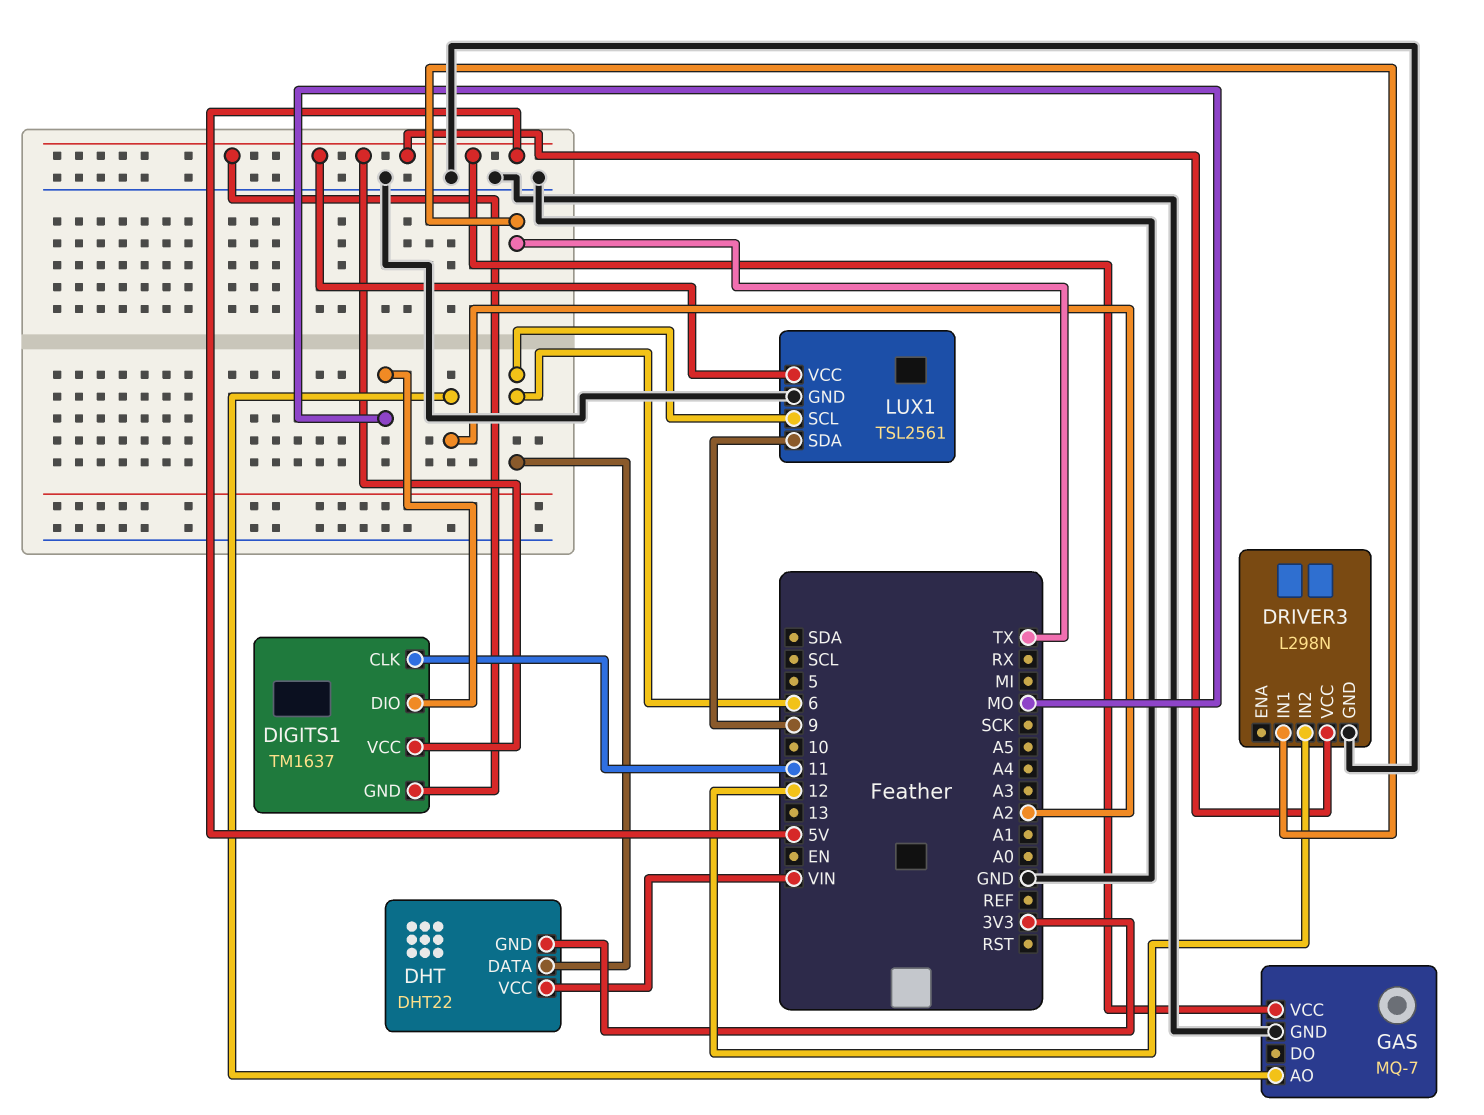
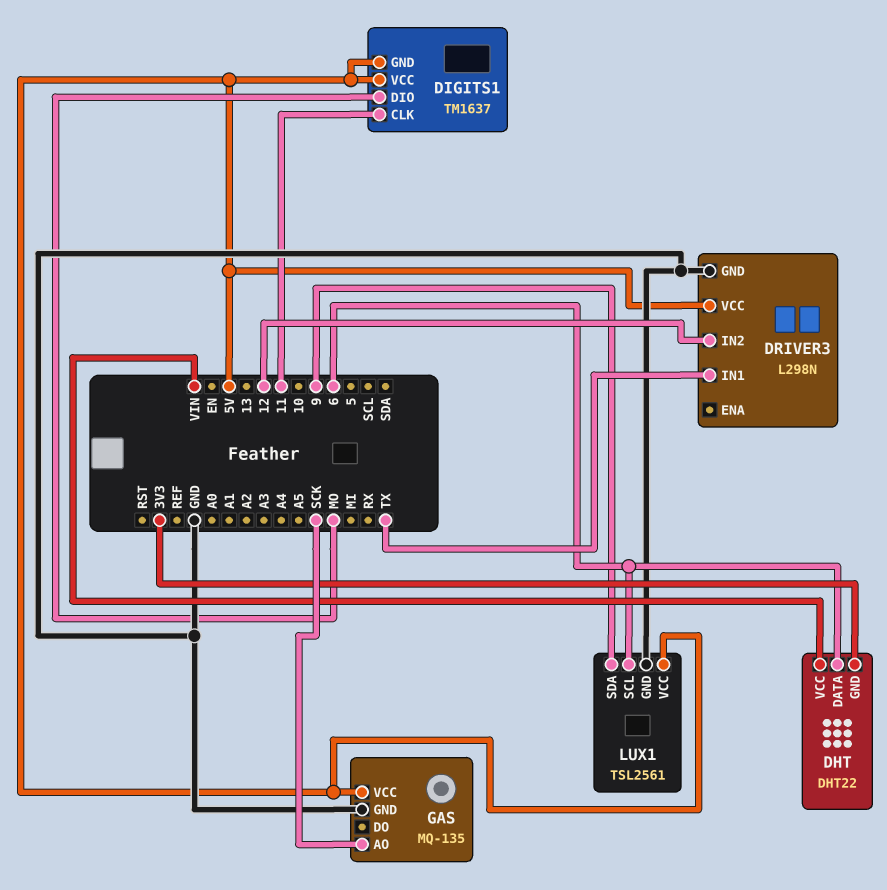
GAS: MQ-7 -> MQ-135
GAS pin AO: A2 -> SCK

